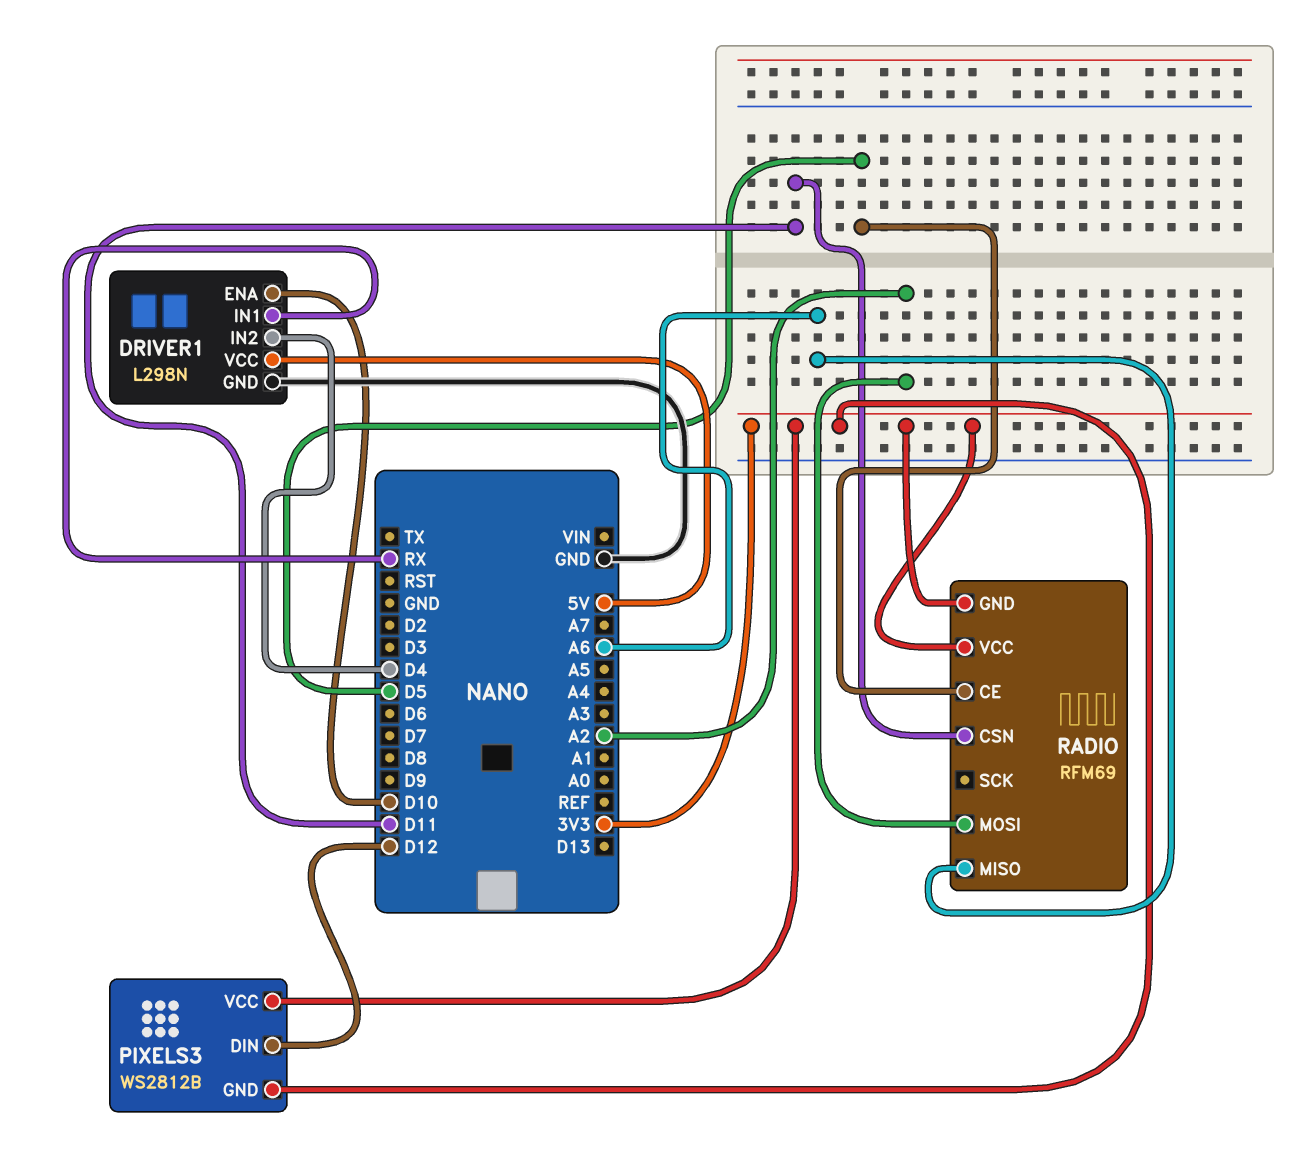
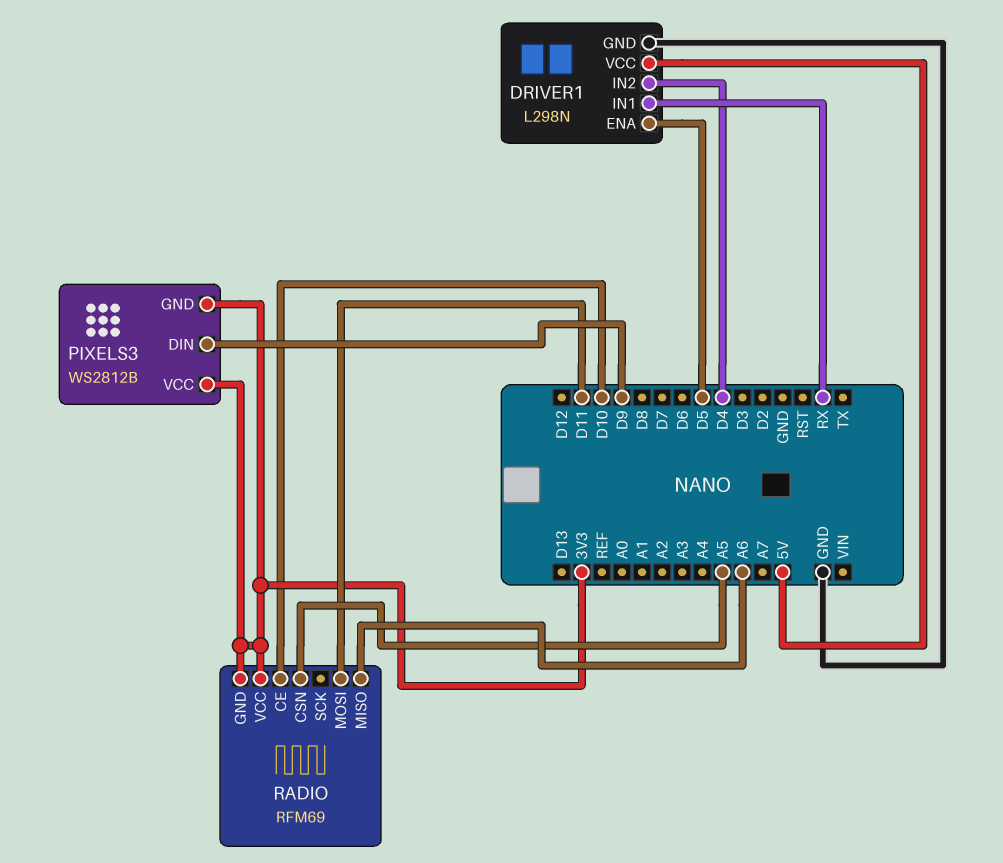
DRIVER1 pin ENA: D10 -> D5
PIXELS3 pin DIN: D12 -> D9
RADIO pin CE: D5 -> D10
RADIO pin CSN: D11 -> A5
RADIO pin MOSI: A2 -> D11

